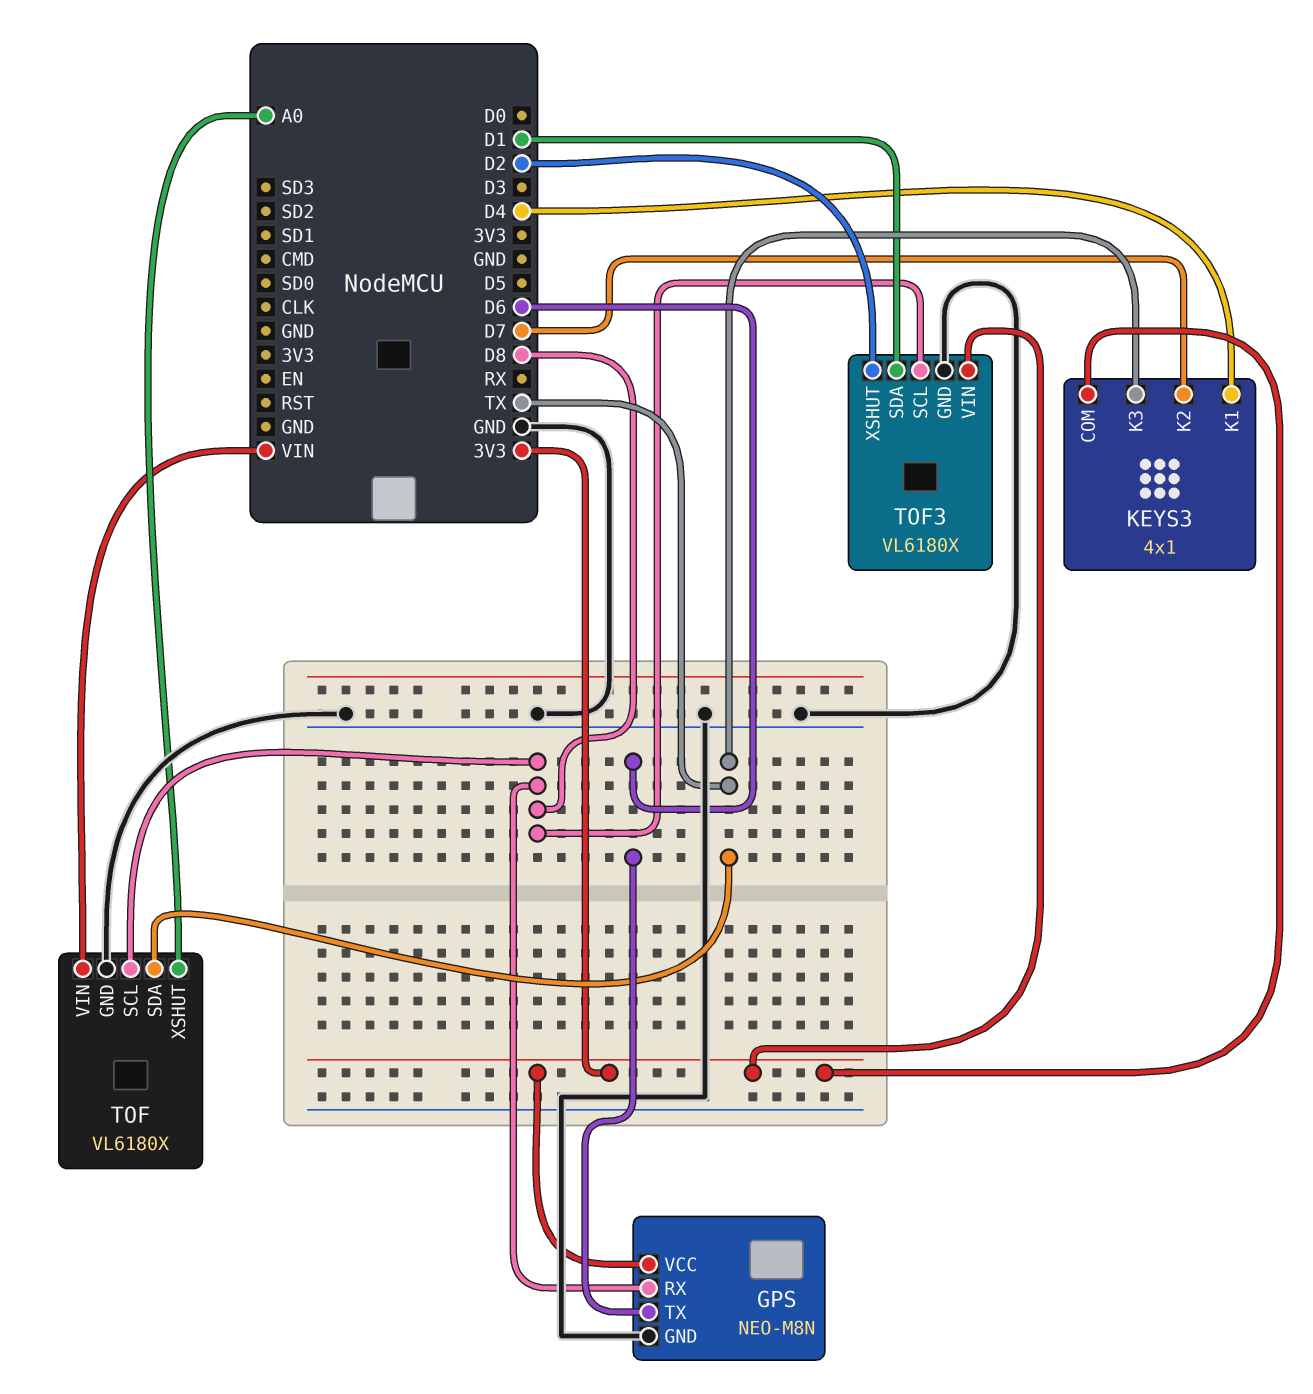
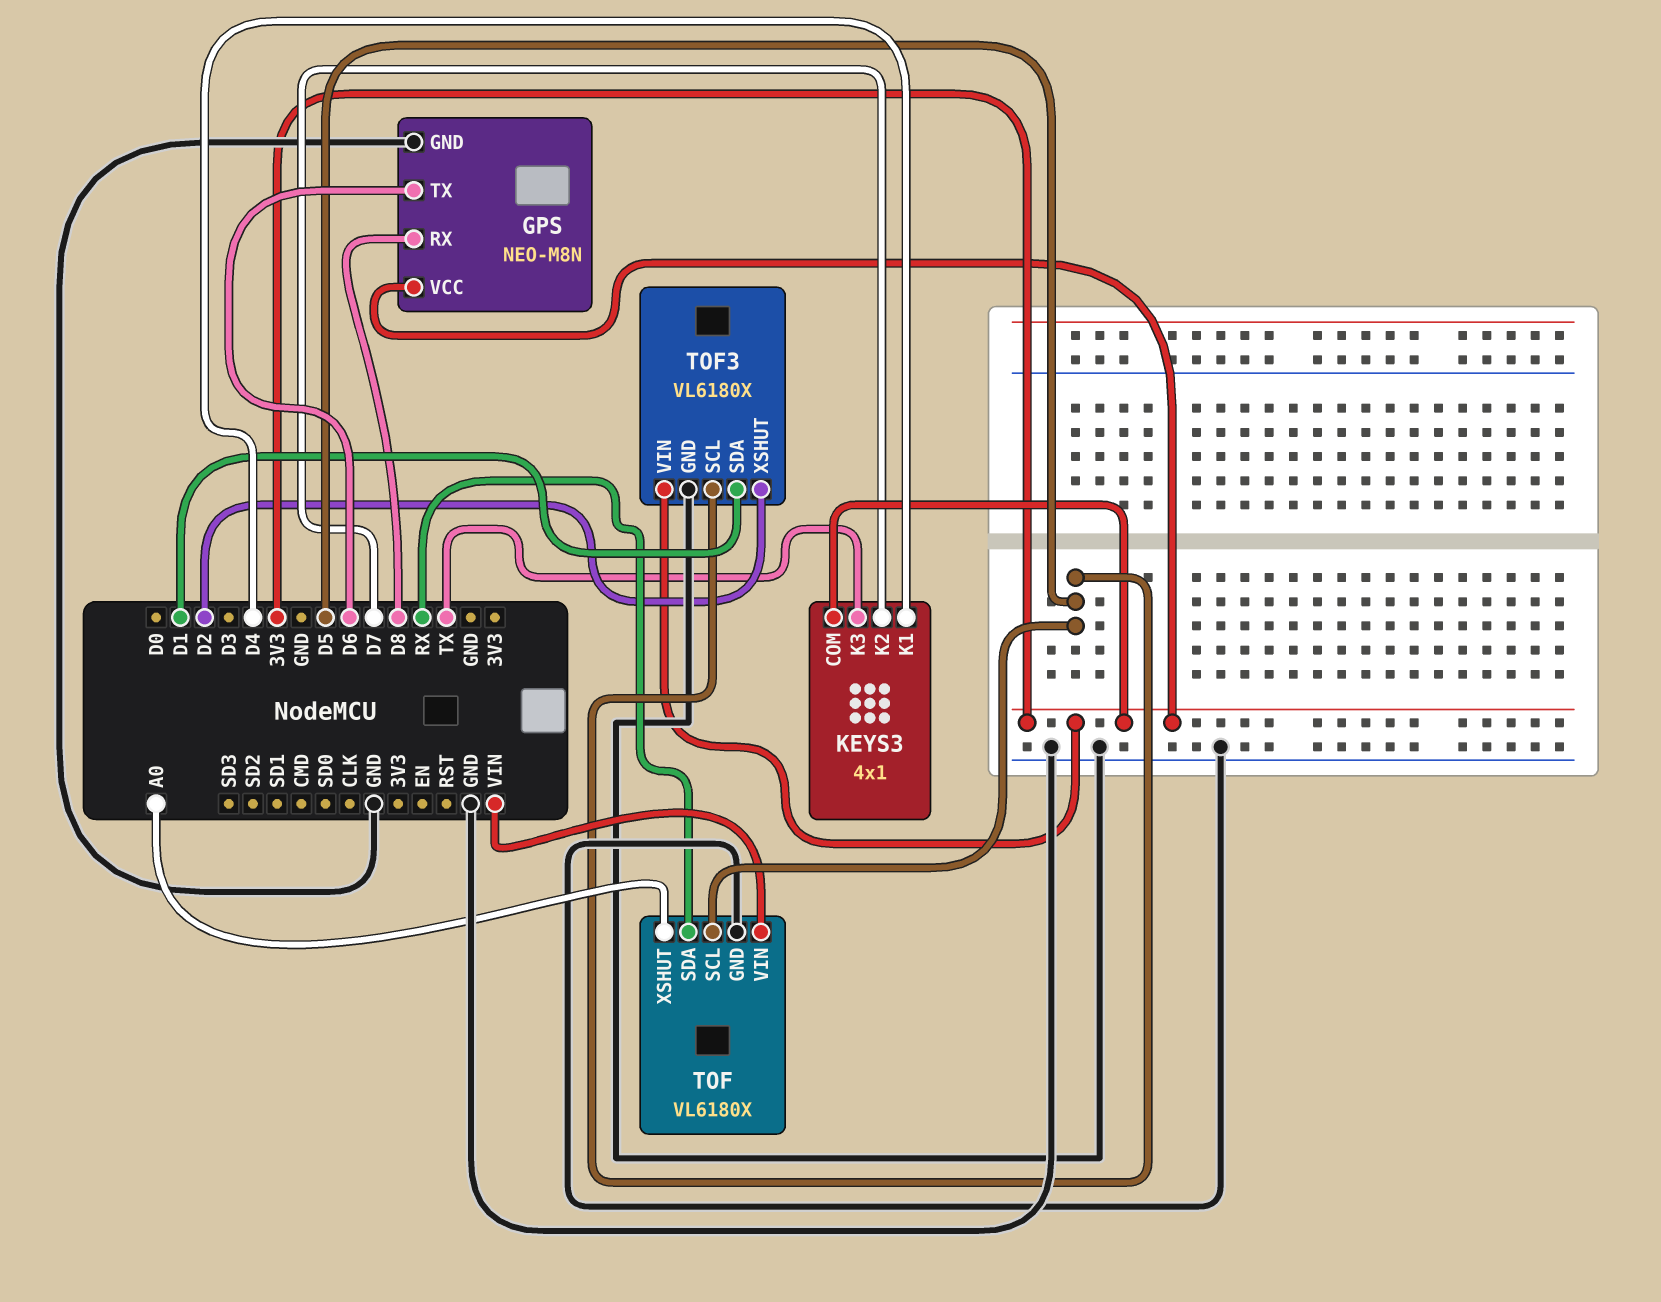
TOF pin SCL: D8 -> D5
TOF pin SDA: TX -> RX
TOF3 pin SCL: D8 -> D5

